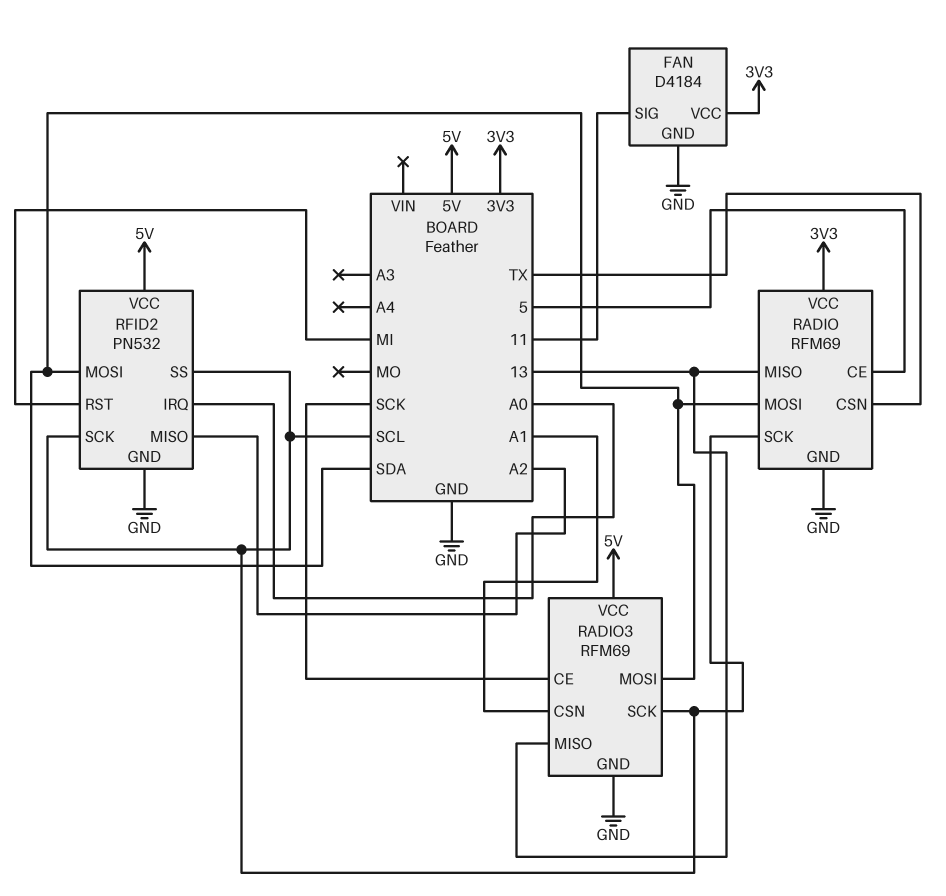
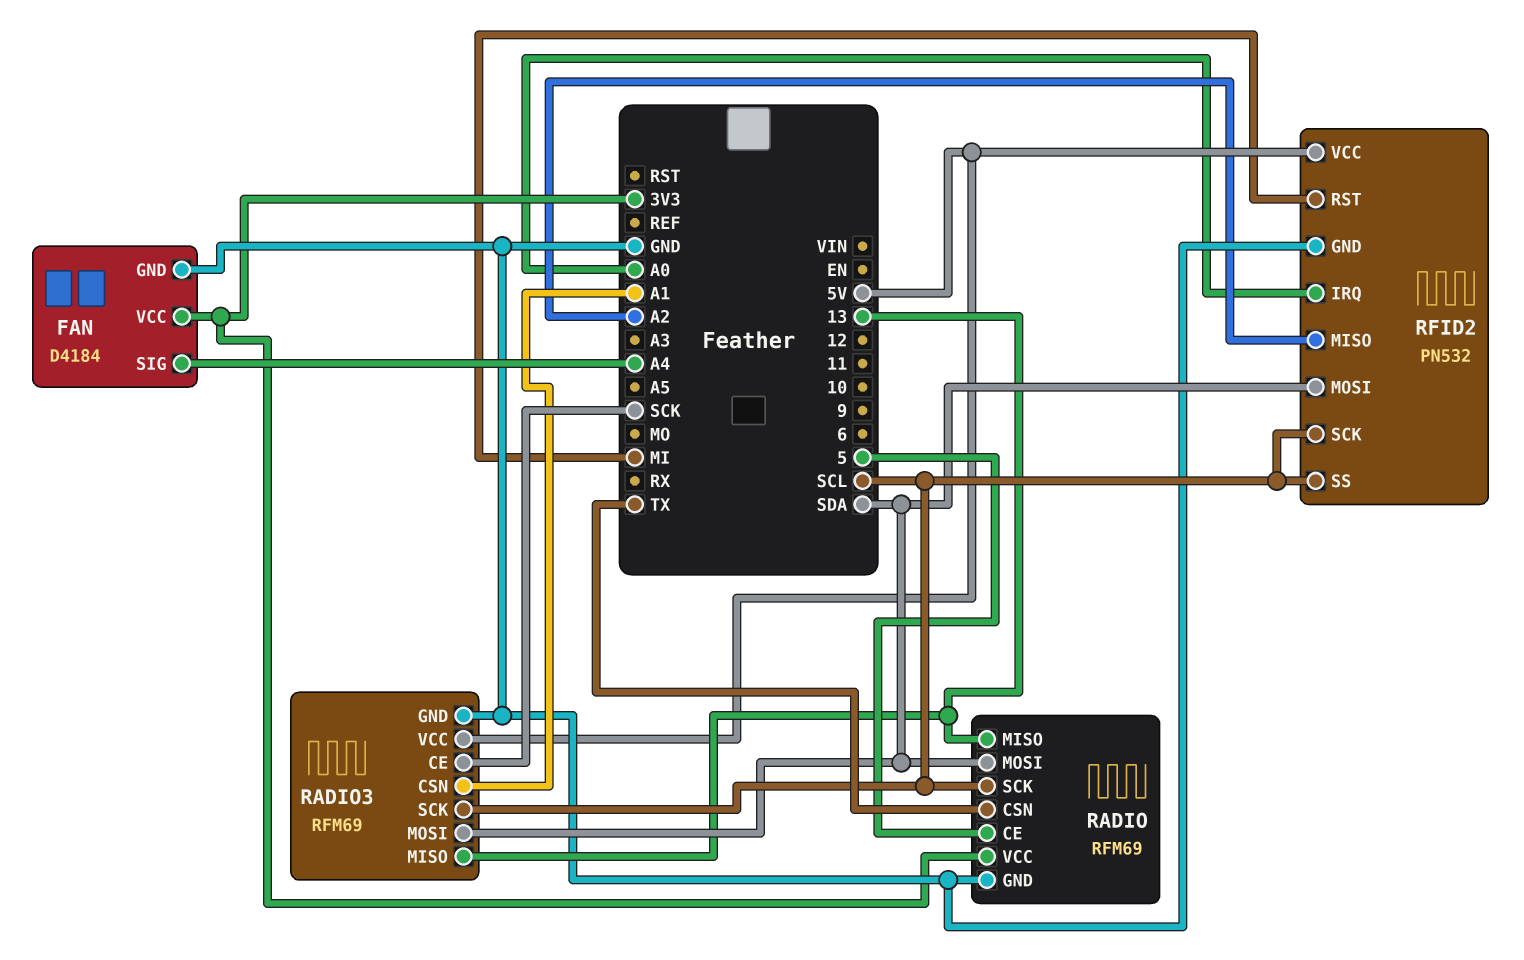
FAN pin SIG: 11 -> A4

